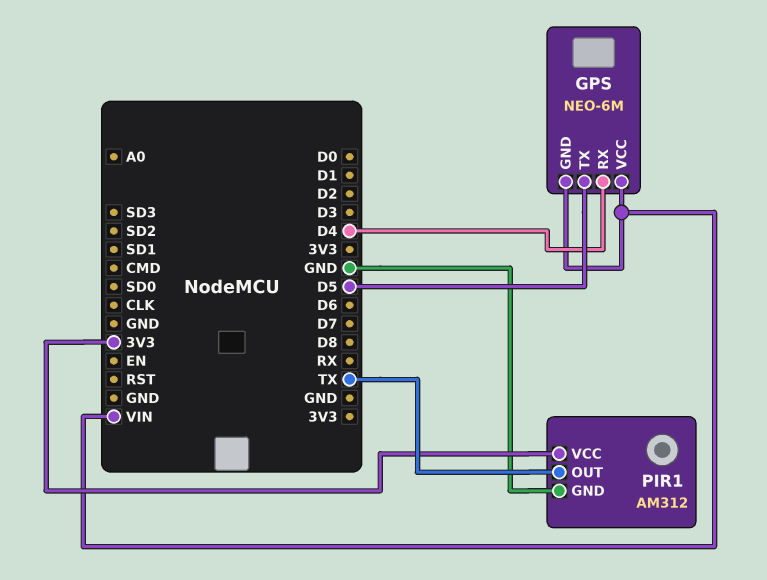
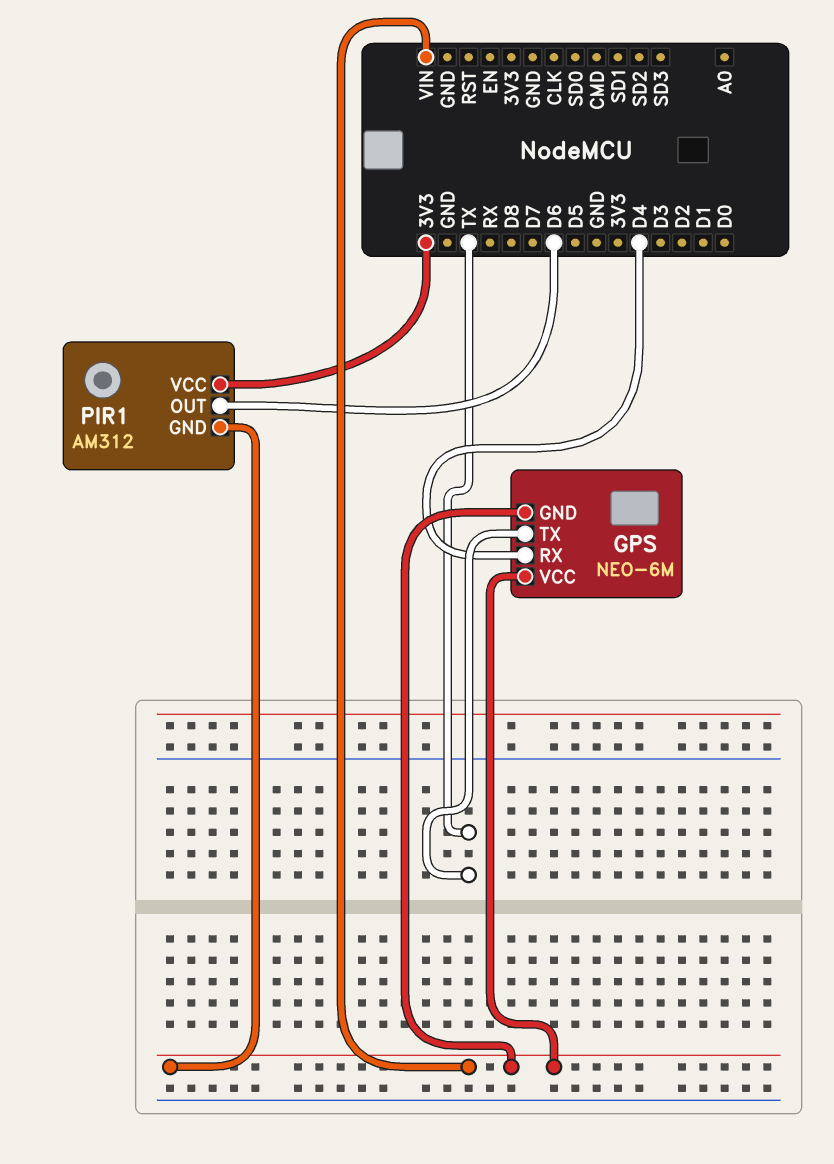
GPS pin TX: D5 -> TX
PIR1 pin GND: GND -> VIN
PIR1 pin OUT: TX -> D6

